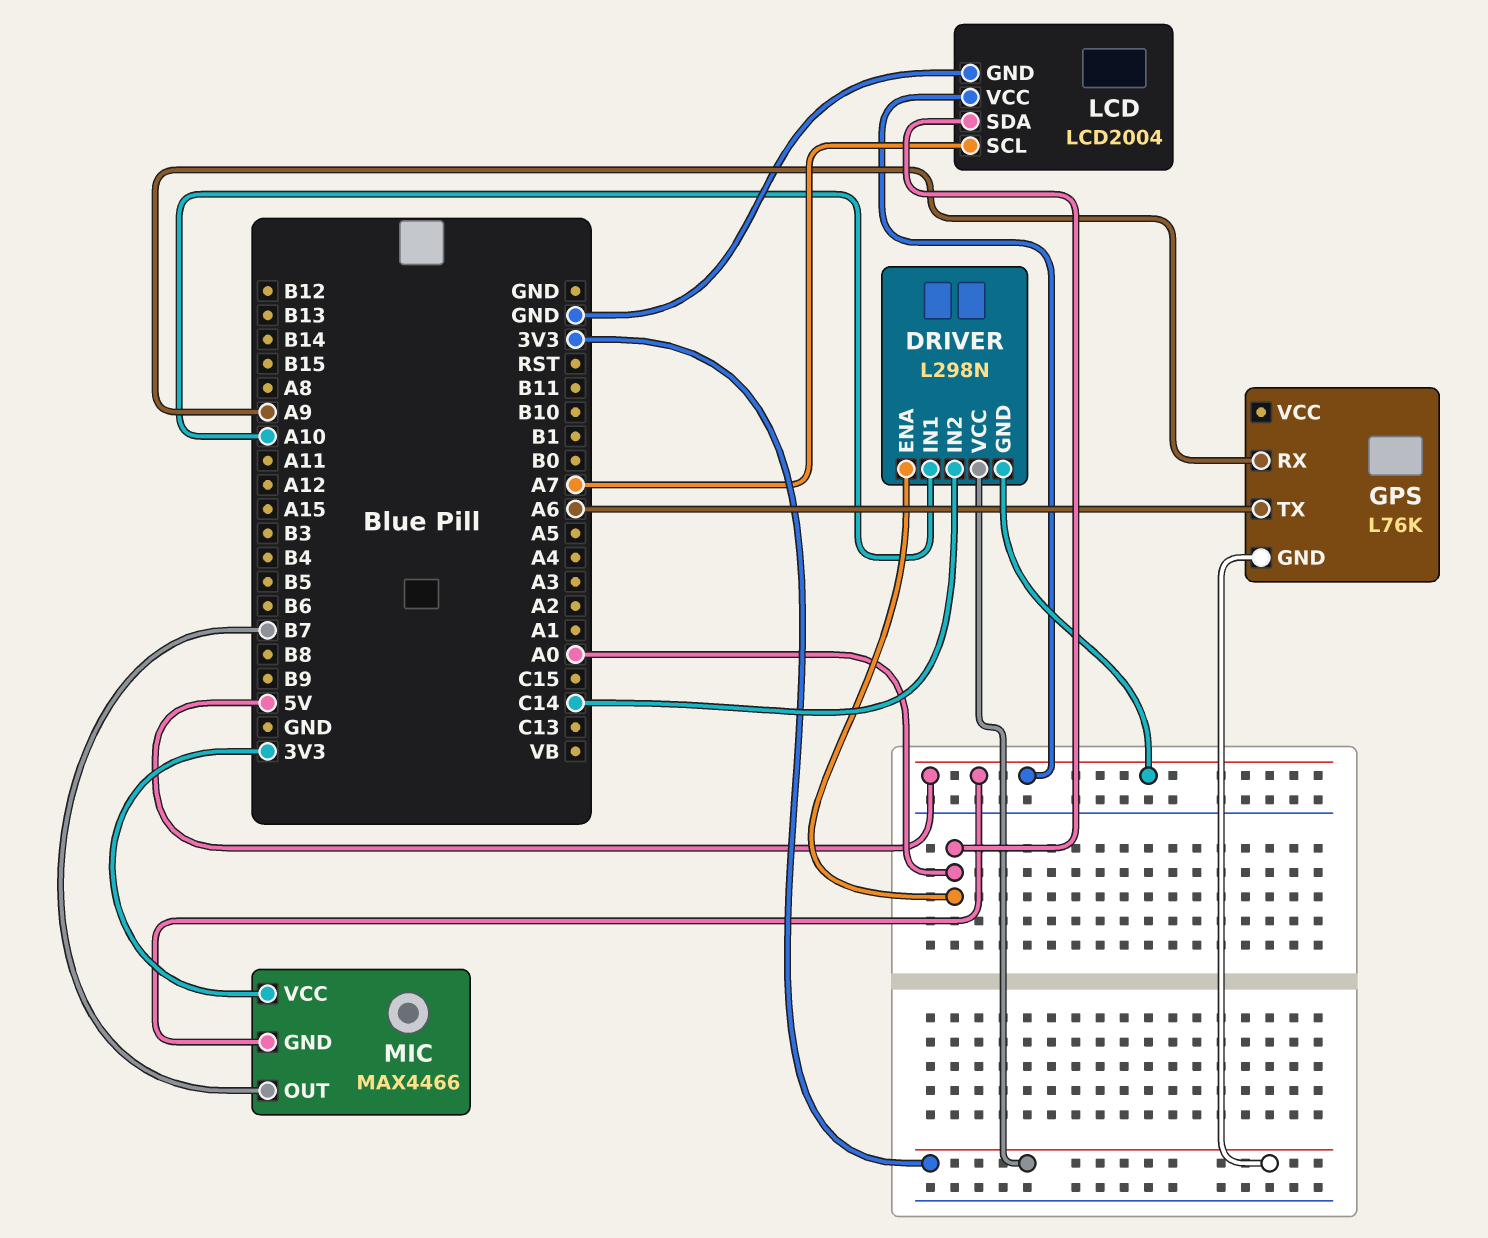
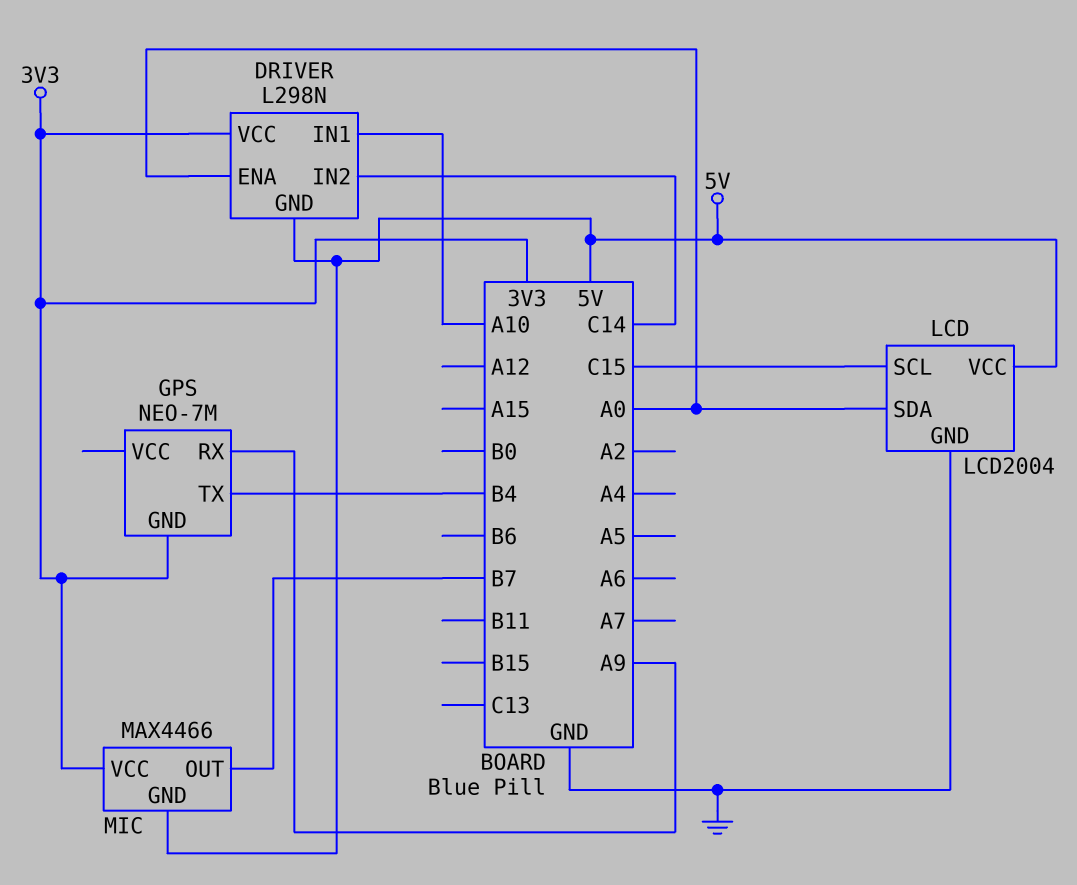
GPS: L76K -> NEO-7M
GPS pin TX: A6 -> B4
LCD pin SCL: A7 -> C15

